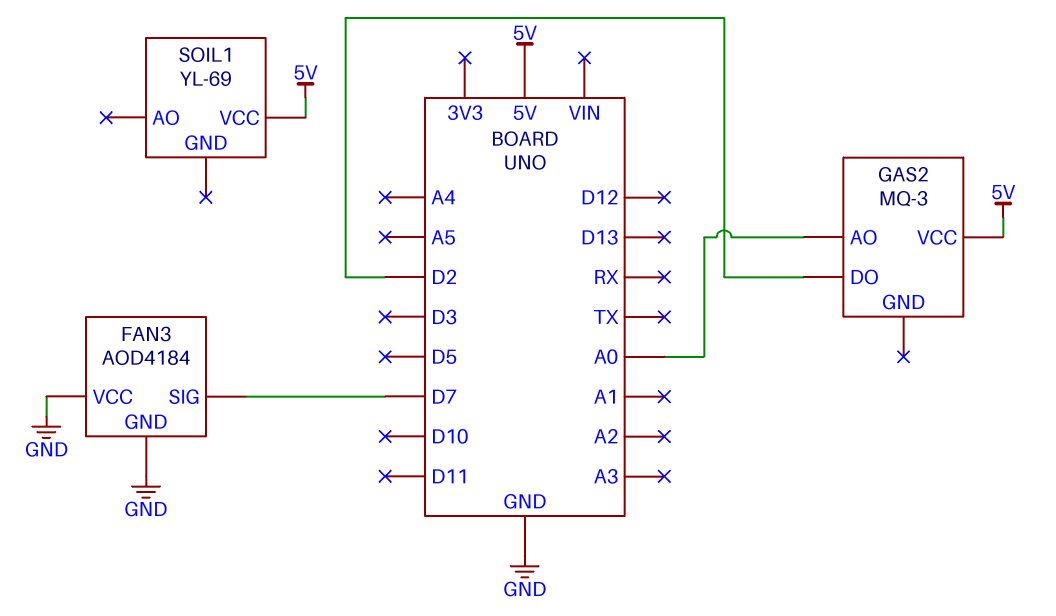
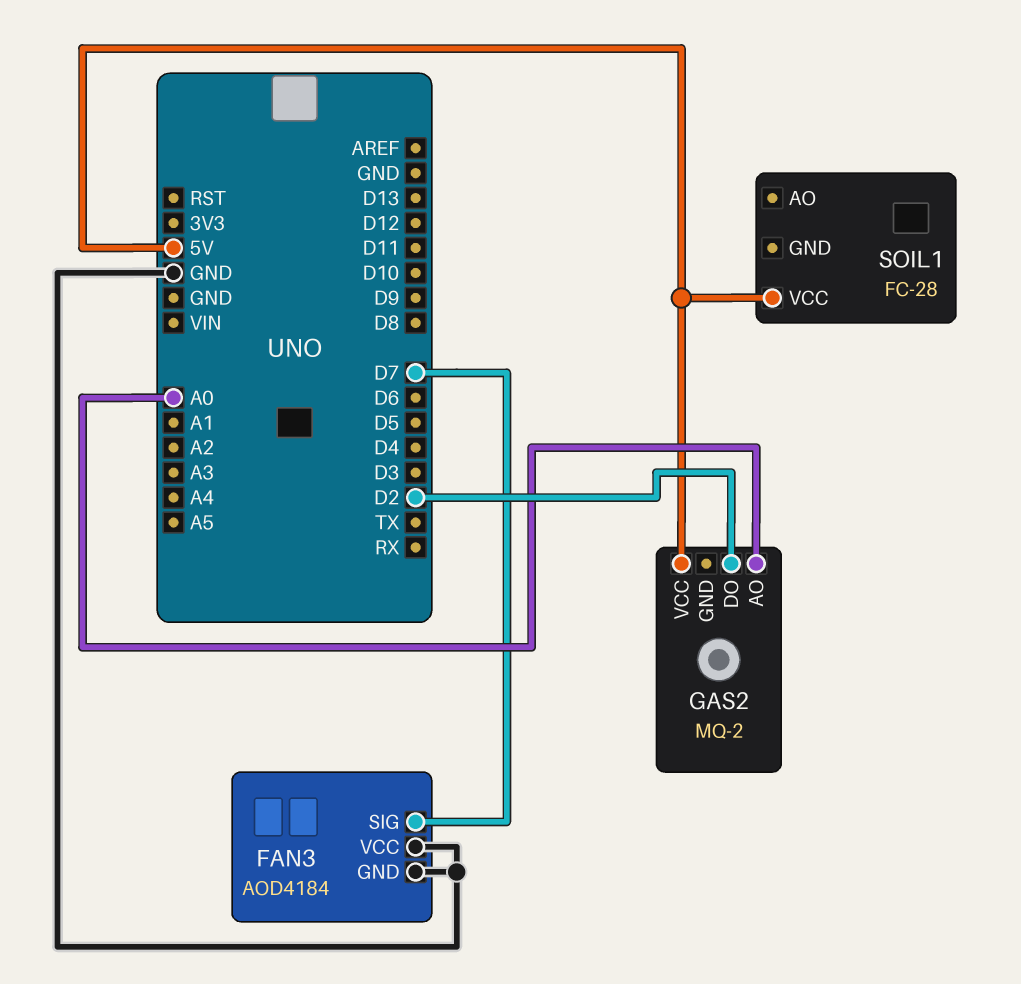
GAS2: MQ-3 -> MQ-2
SOIL1: YL-69 -> FC-28

